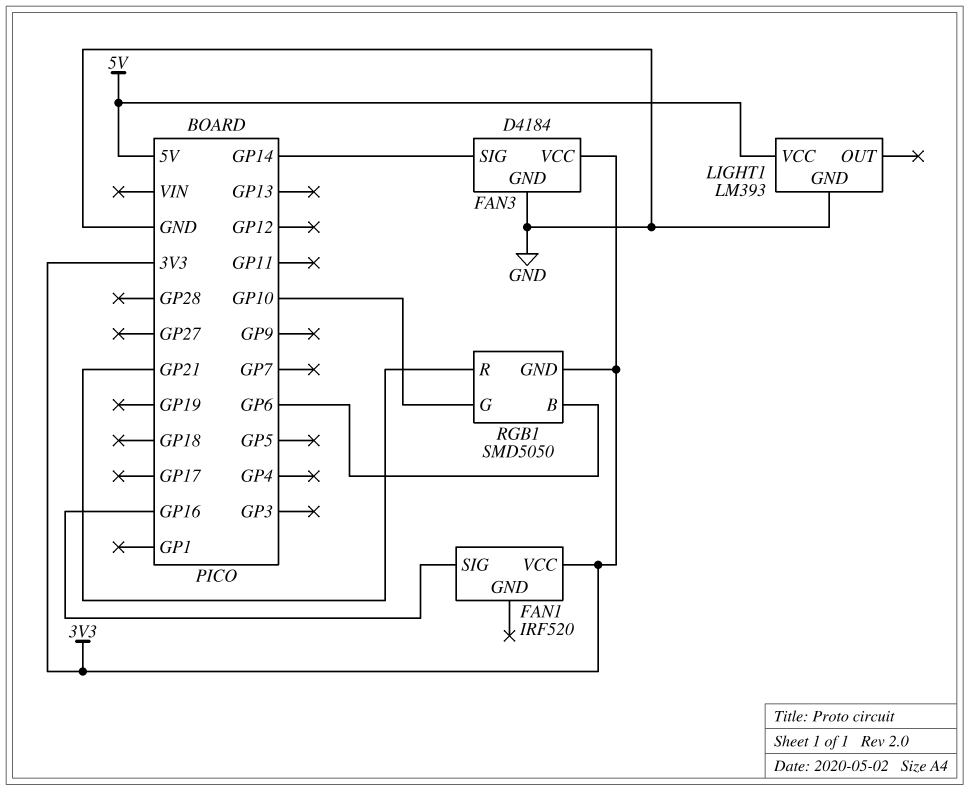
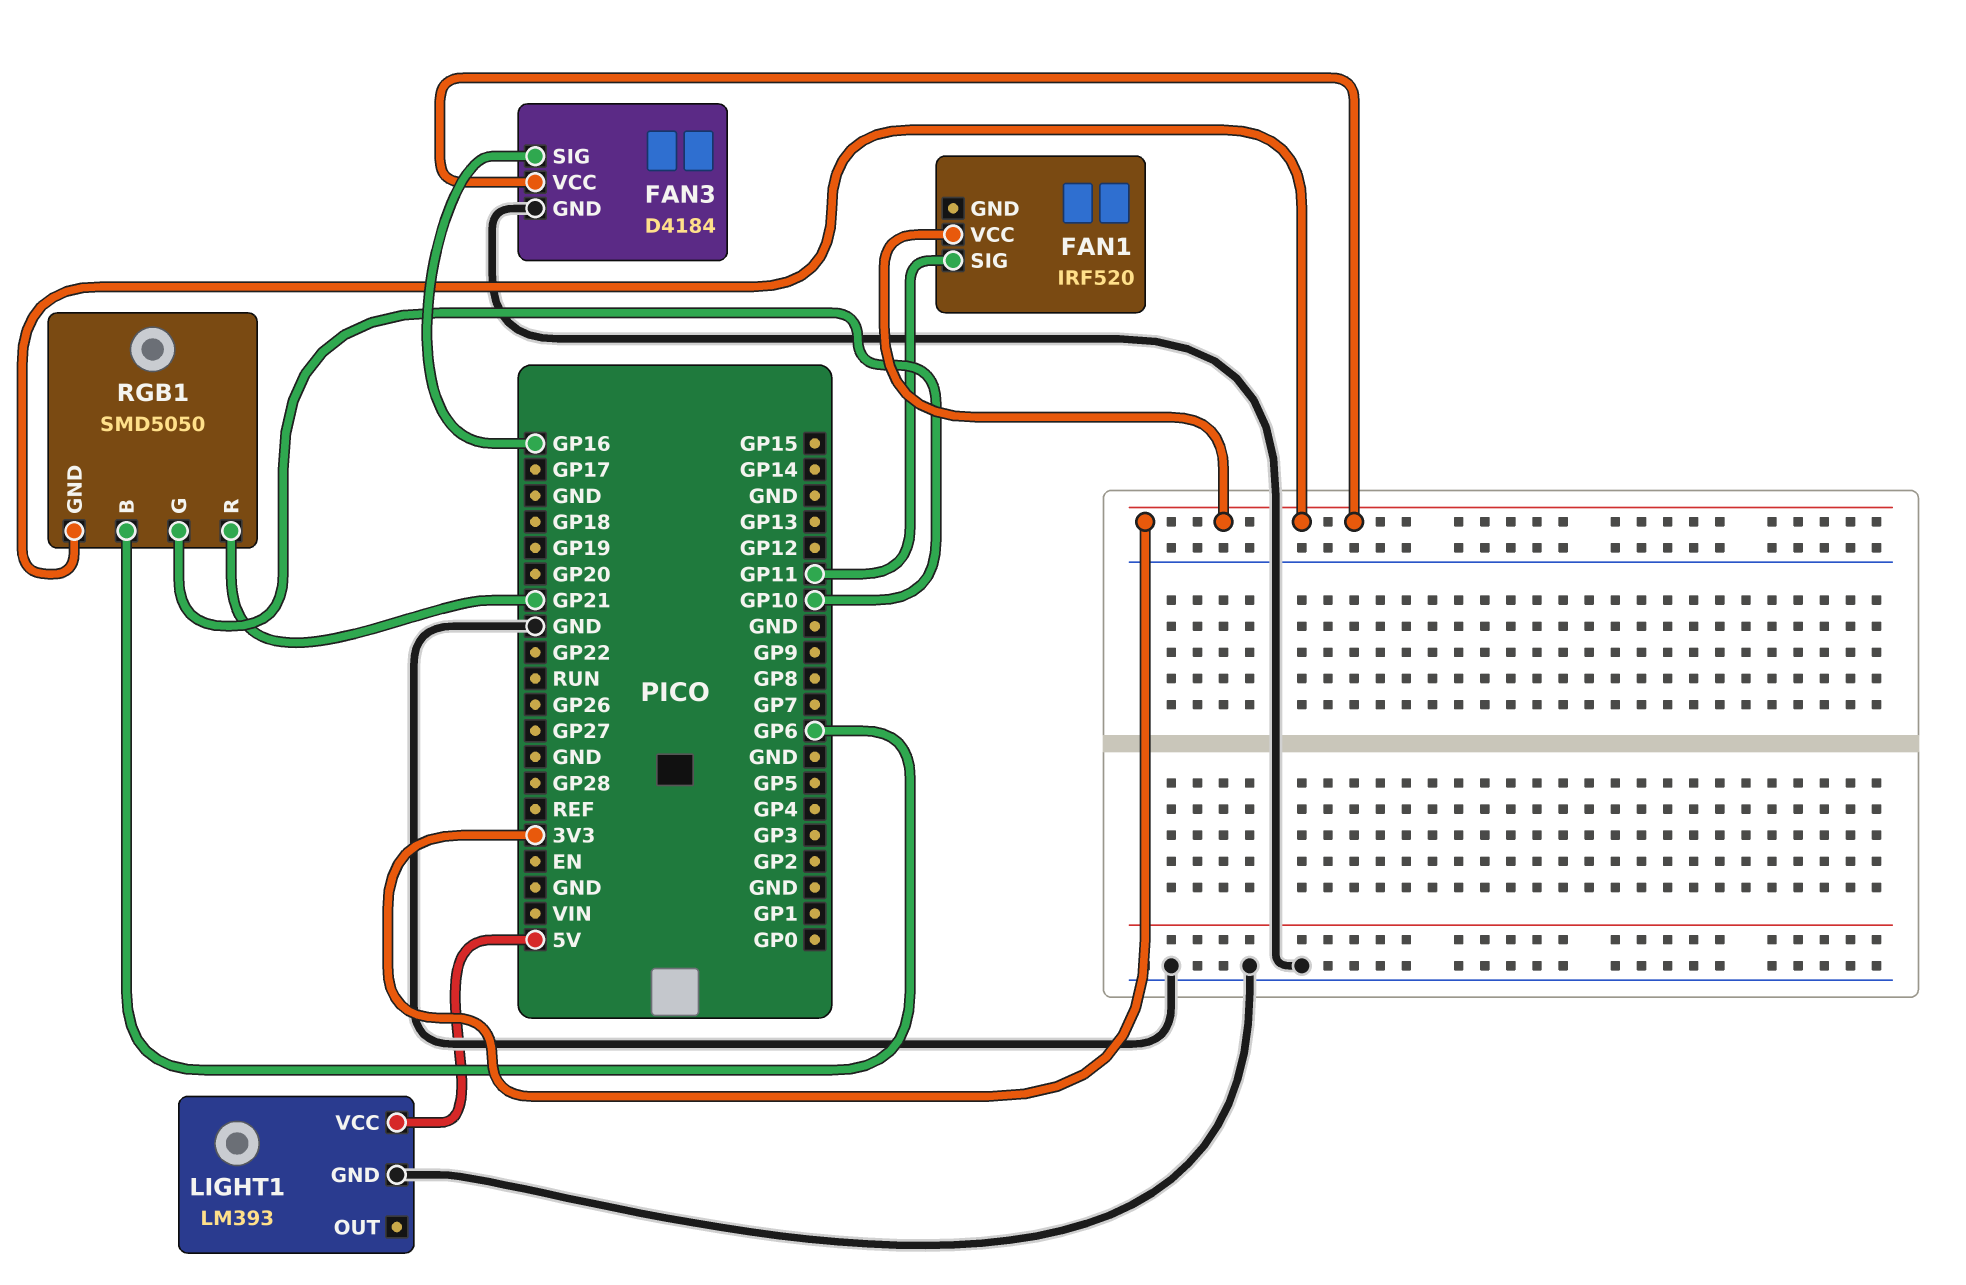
FAN1 pin SIG: GP16 -> GP11
FAN3 pin SIG: GP14 -> GP16

